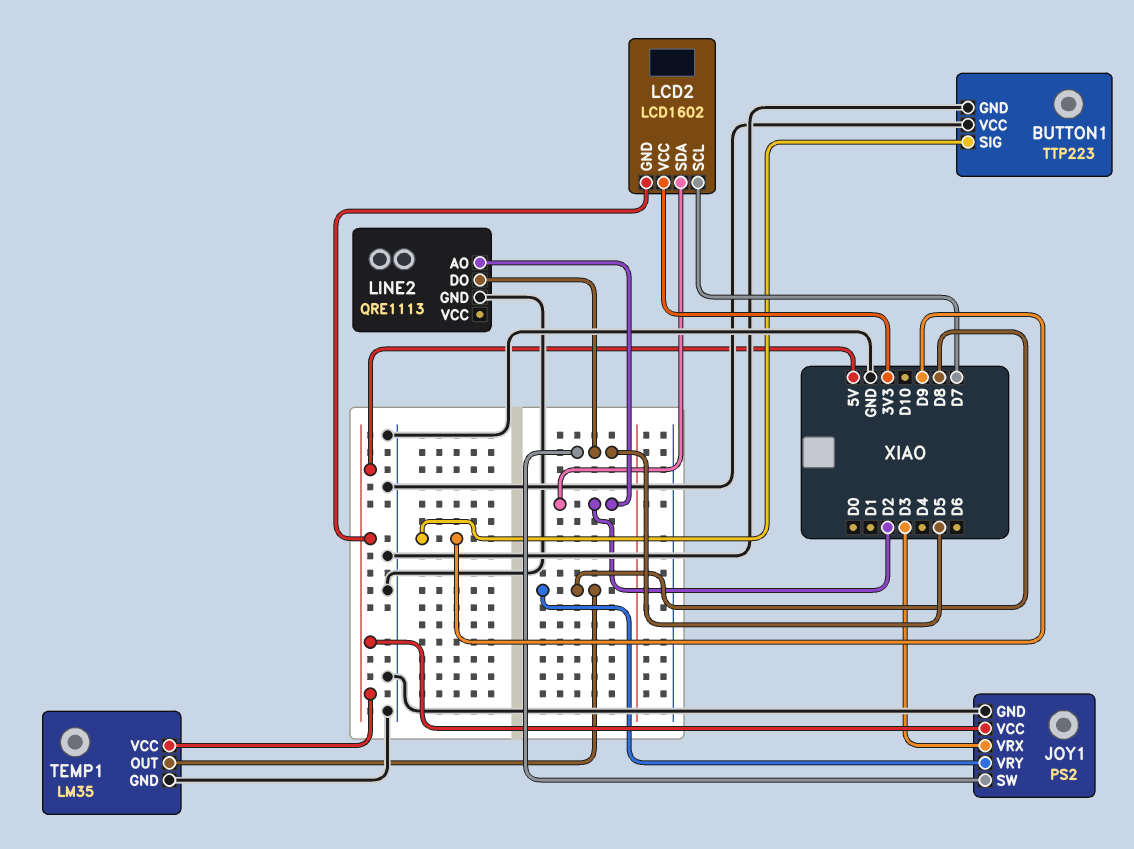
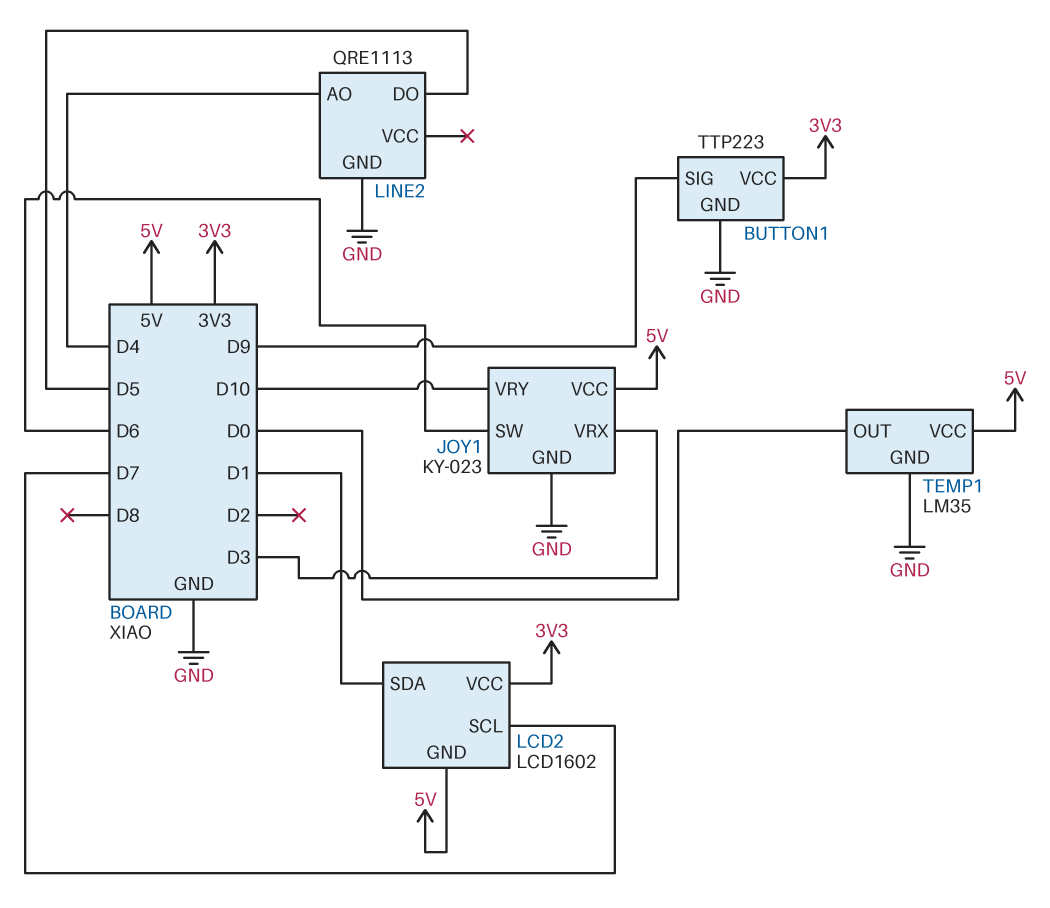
BUTTON1 pin VCC: GND -> 3V3
JOY1: PS2 -> KY-023
JOY1 pin SW: D5 -> D6
JOY1 pin VRY: D8 -> D10
LCD2 pin SDA: D2 -> D1
LINE2 pin AO: D2 -> D4
TEMP1 pin OUT: D8 -> D0

